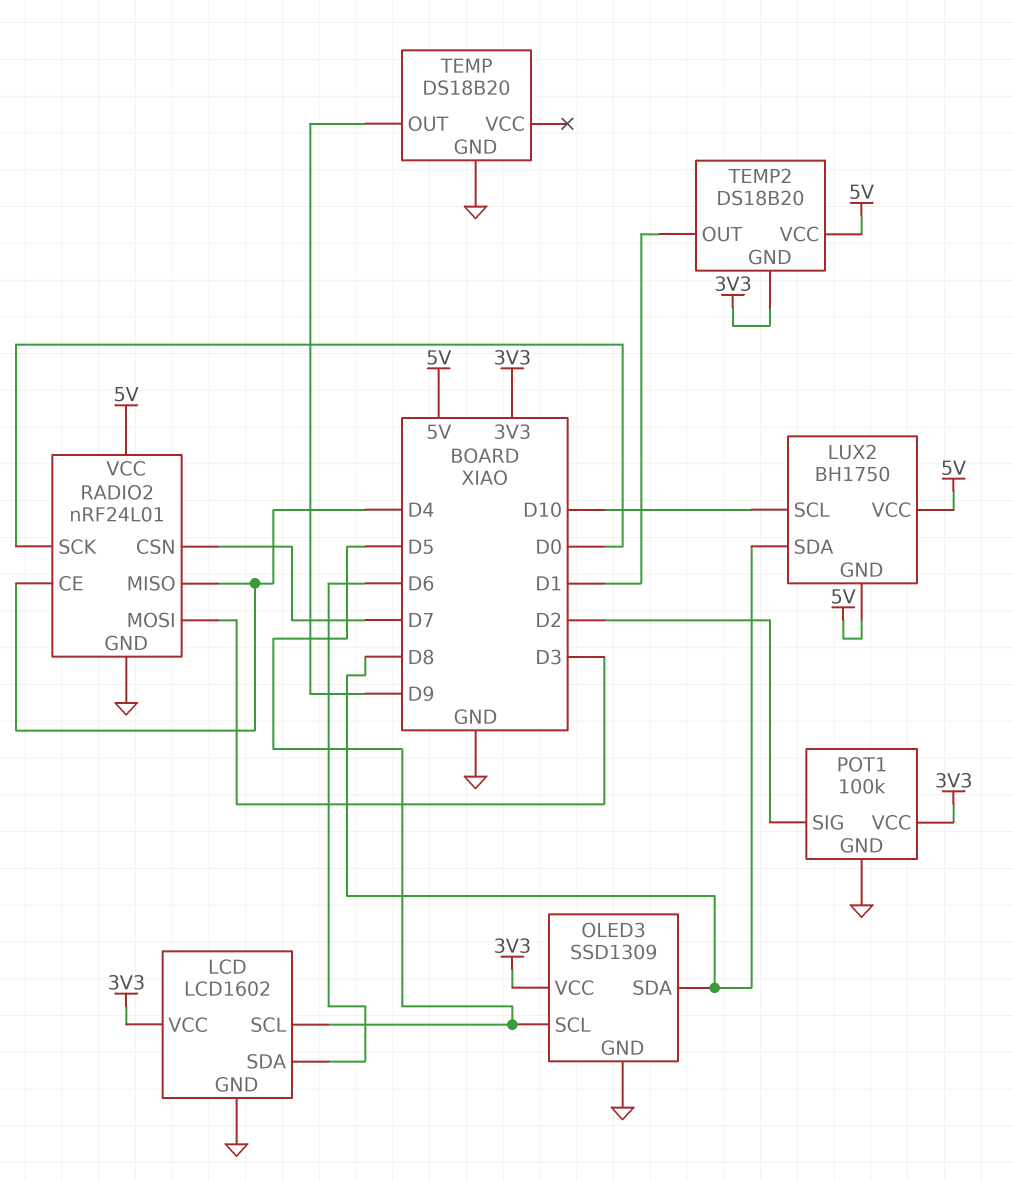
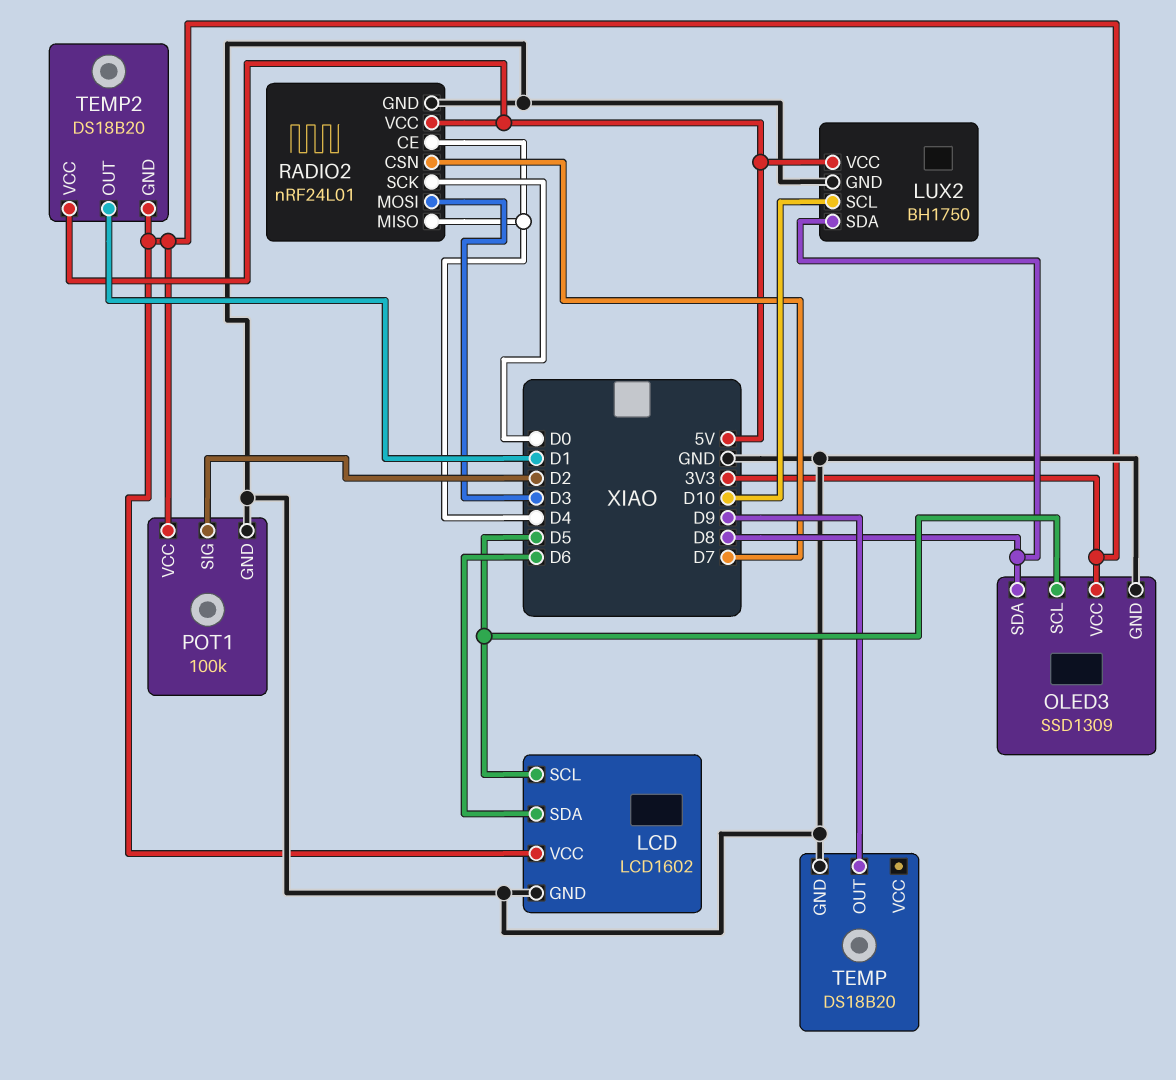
LUX2 pin GND: 5V -> GND

